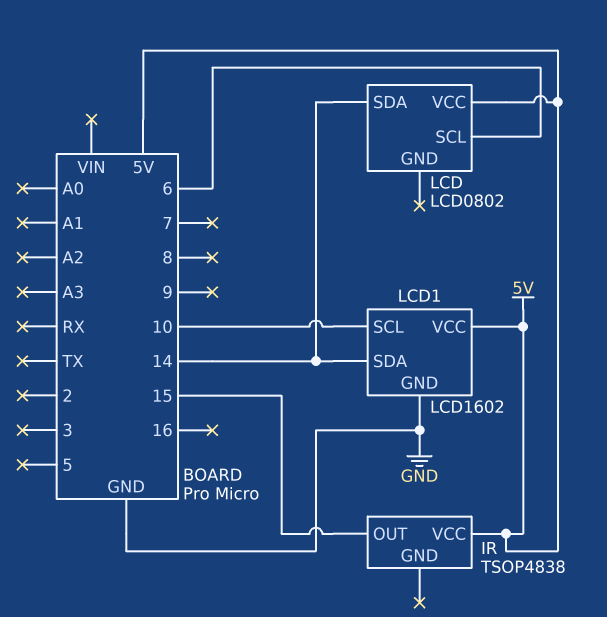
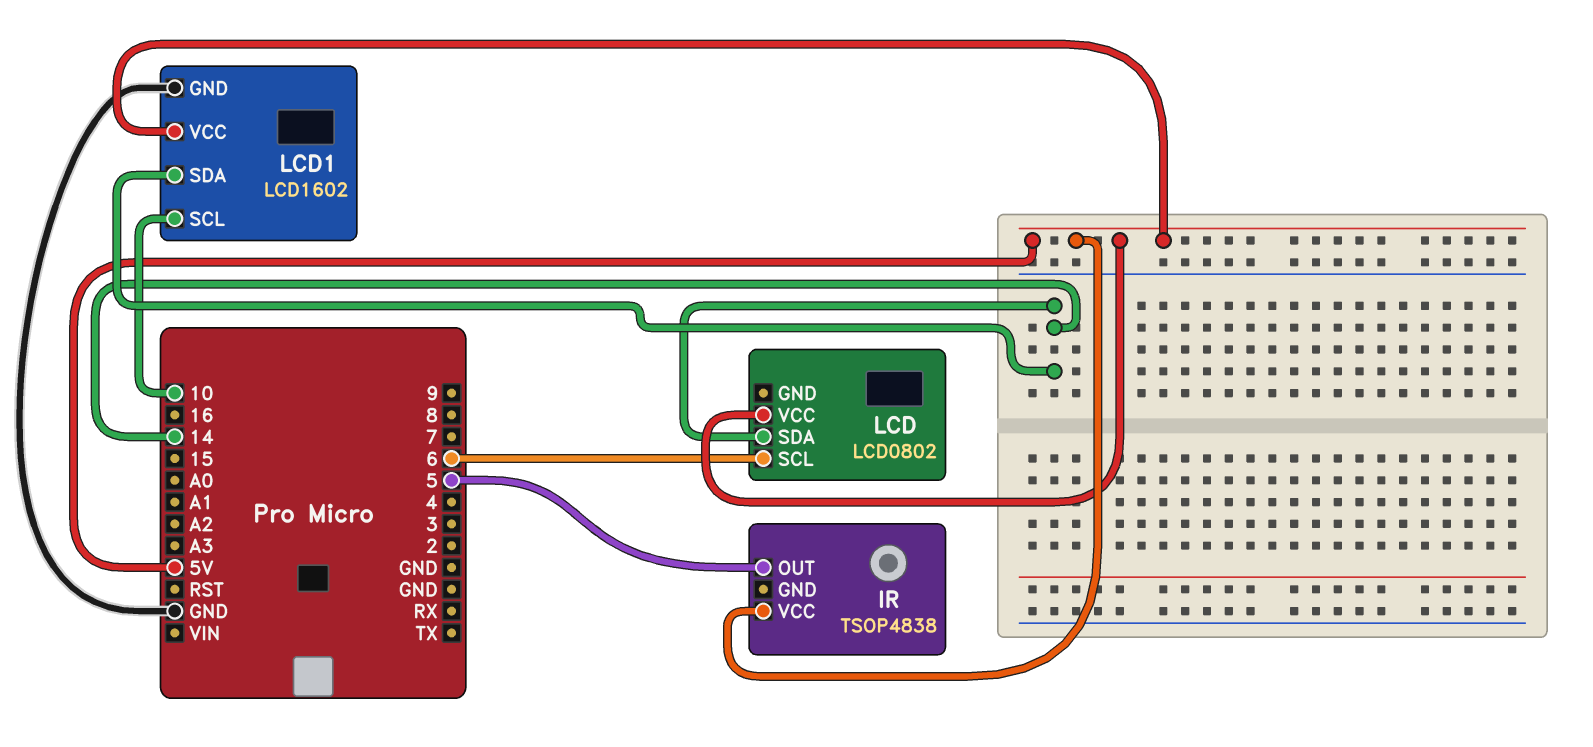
IR pin OUT: 15 -> 5

